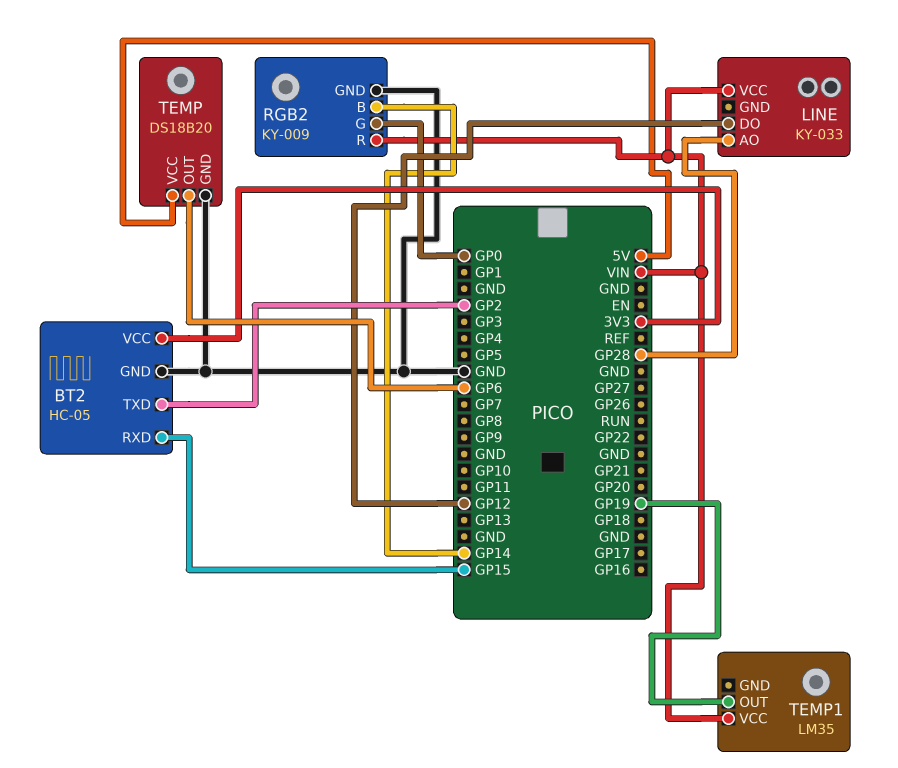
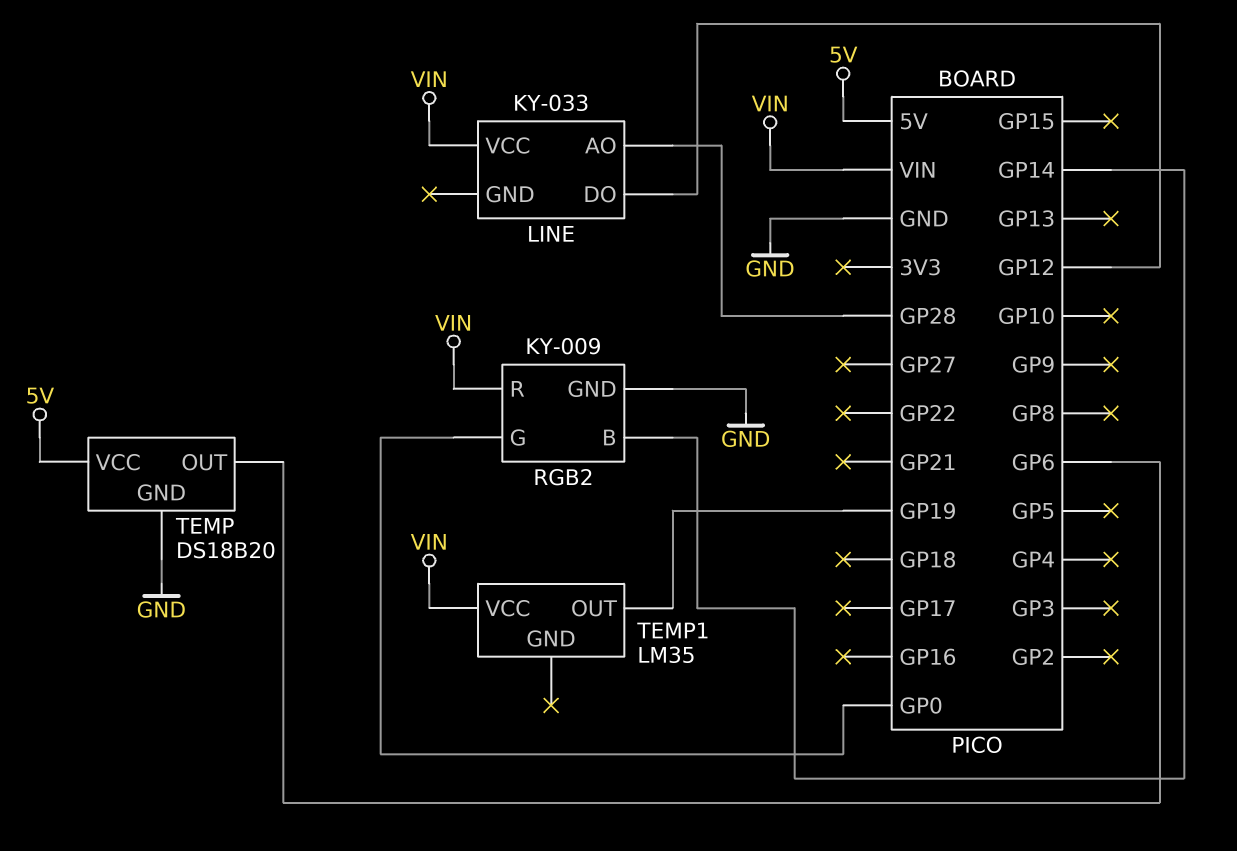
BT2: HC-05 -> none
BT2 pin GND: GND -> none
BT2 pin RXD: GP15 -> none
BT2 pin TXD: GP2 -> none
BT2 pin VCC: 3V3 -> none

